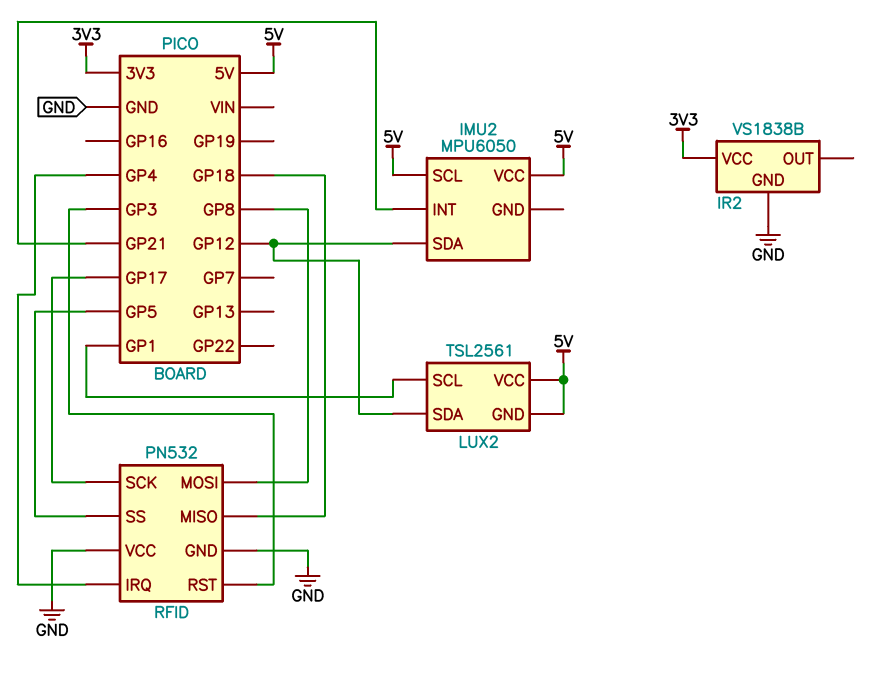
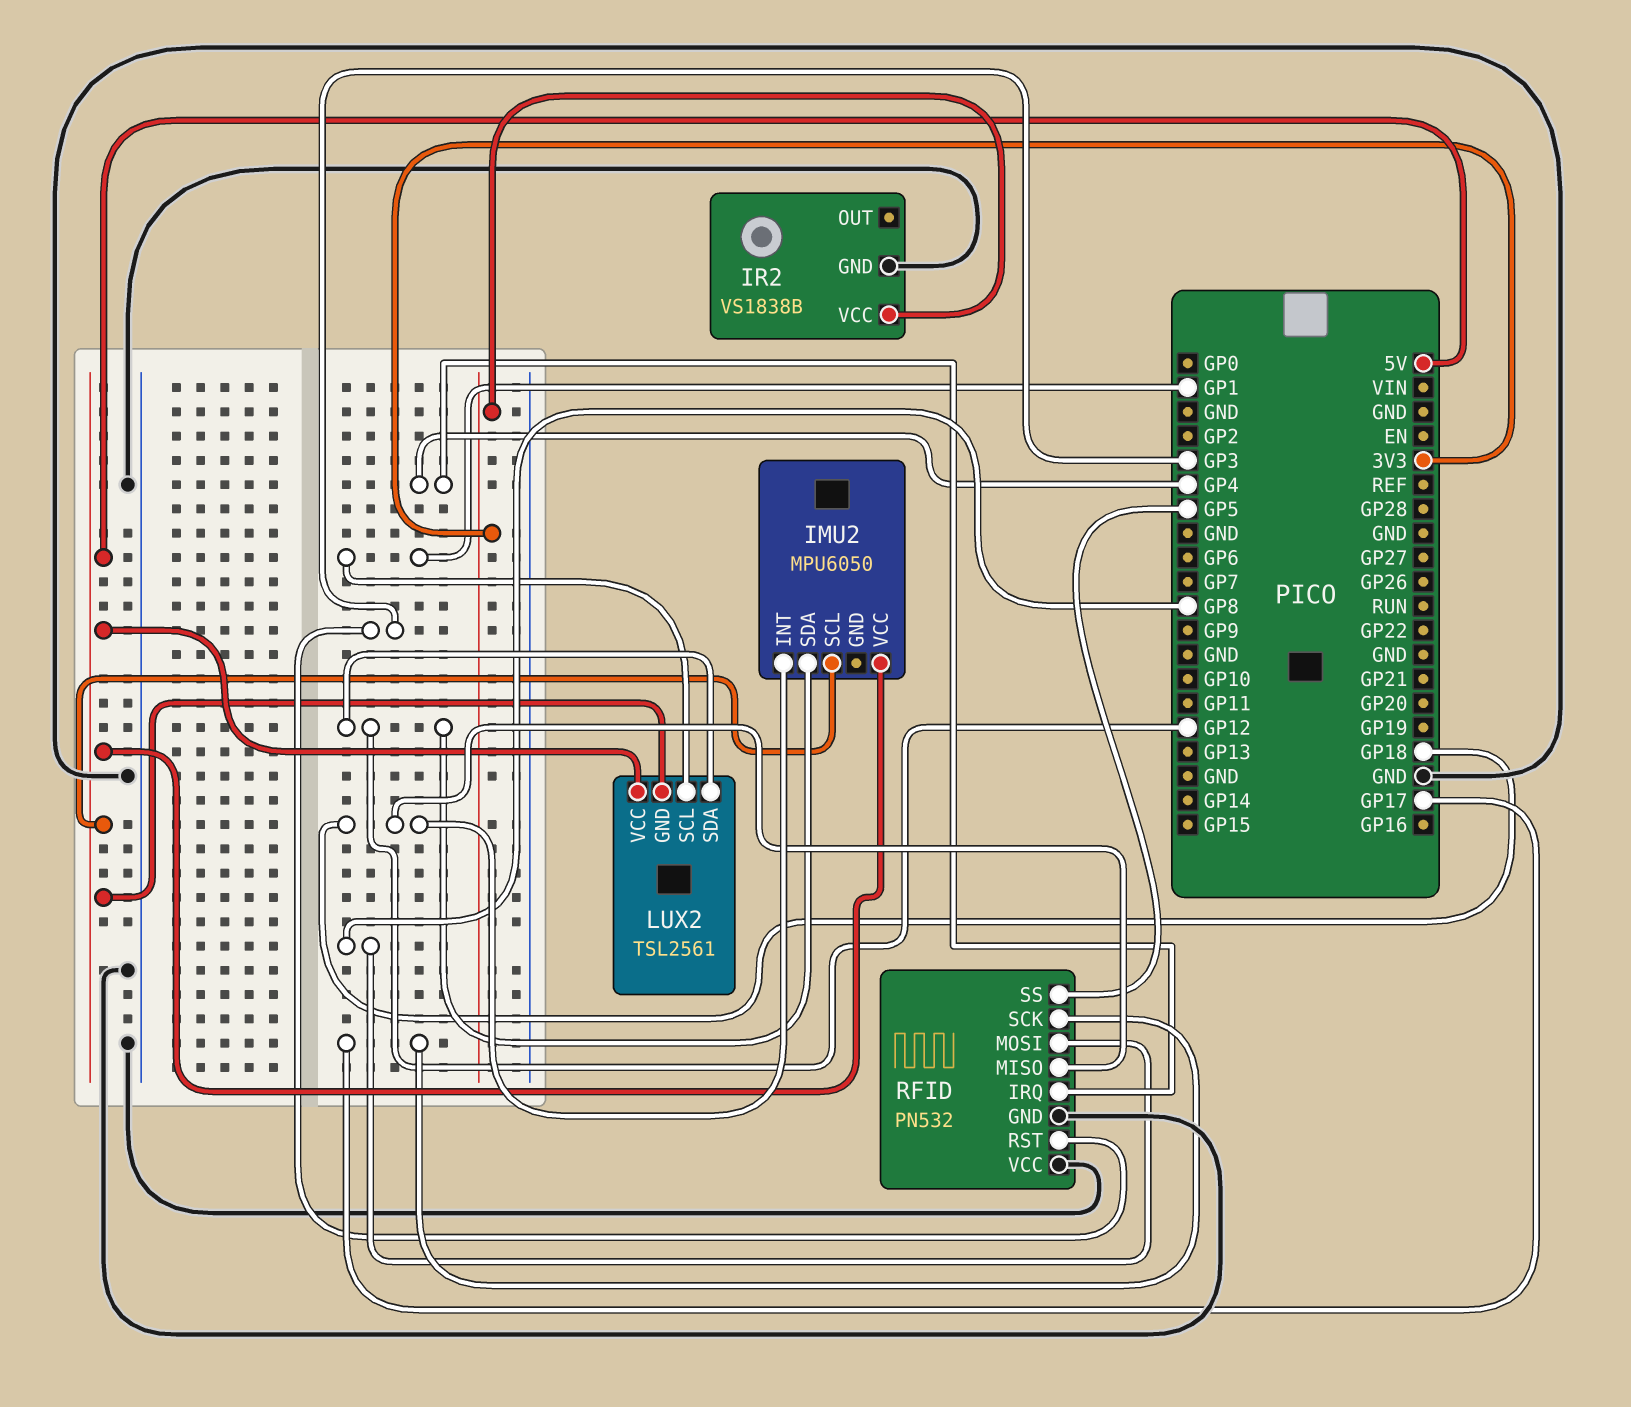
IMU2 pin INT: GP21 -> GP18

